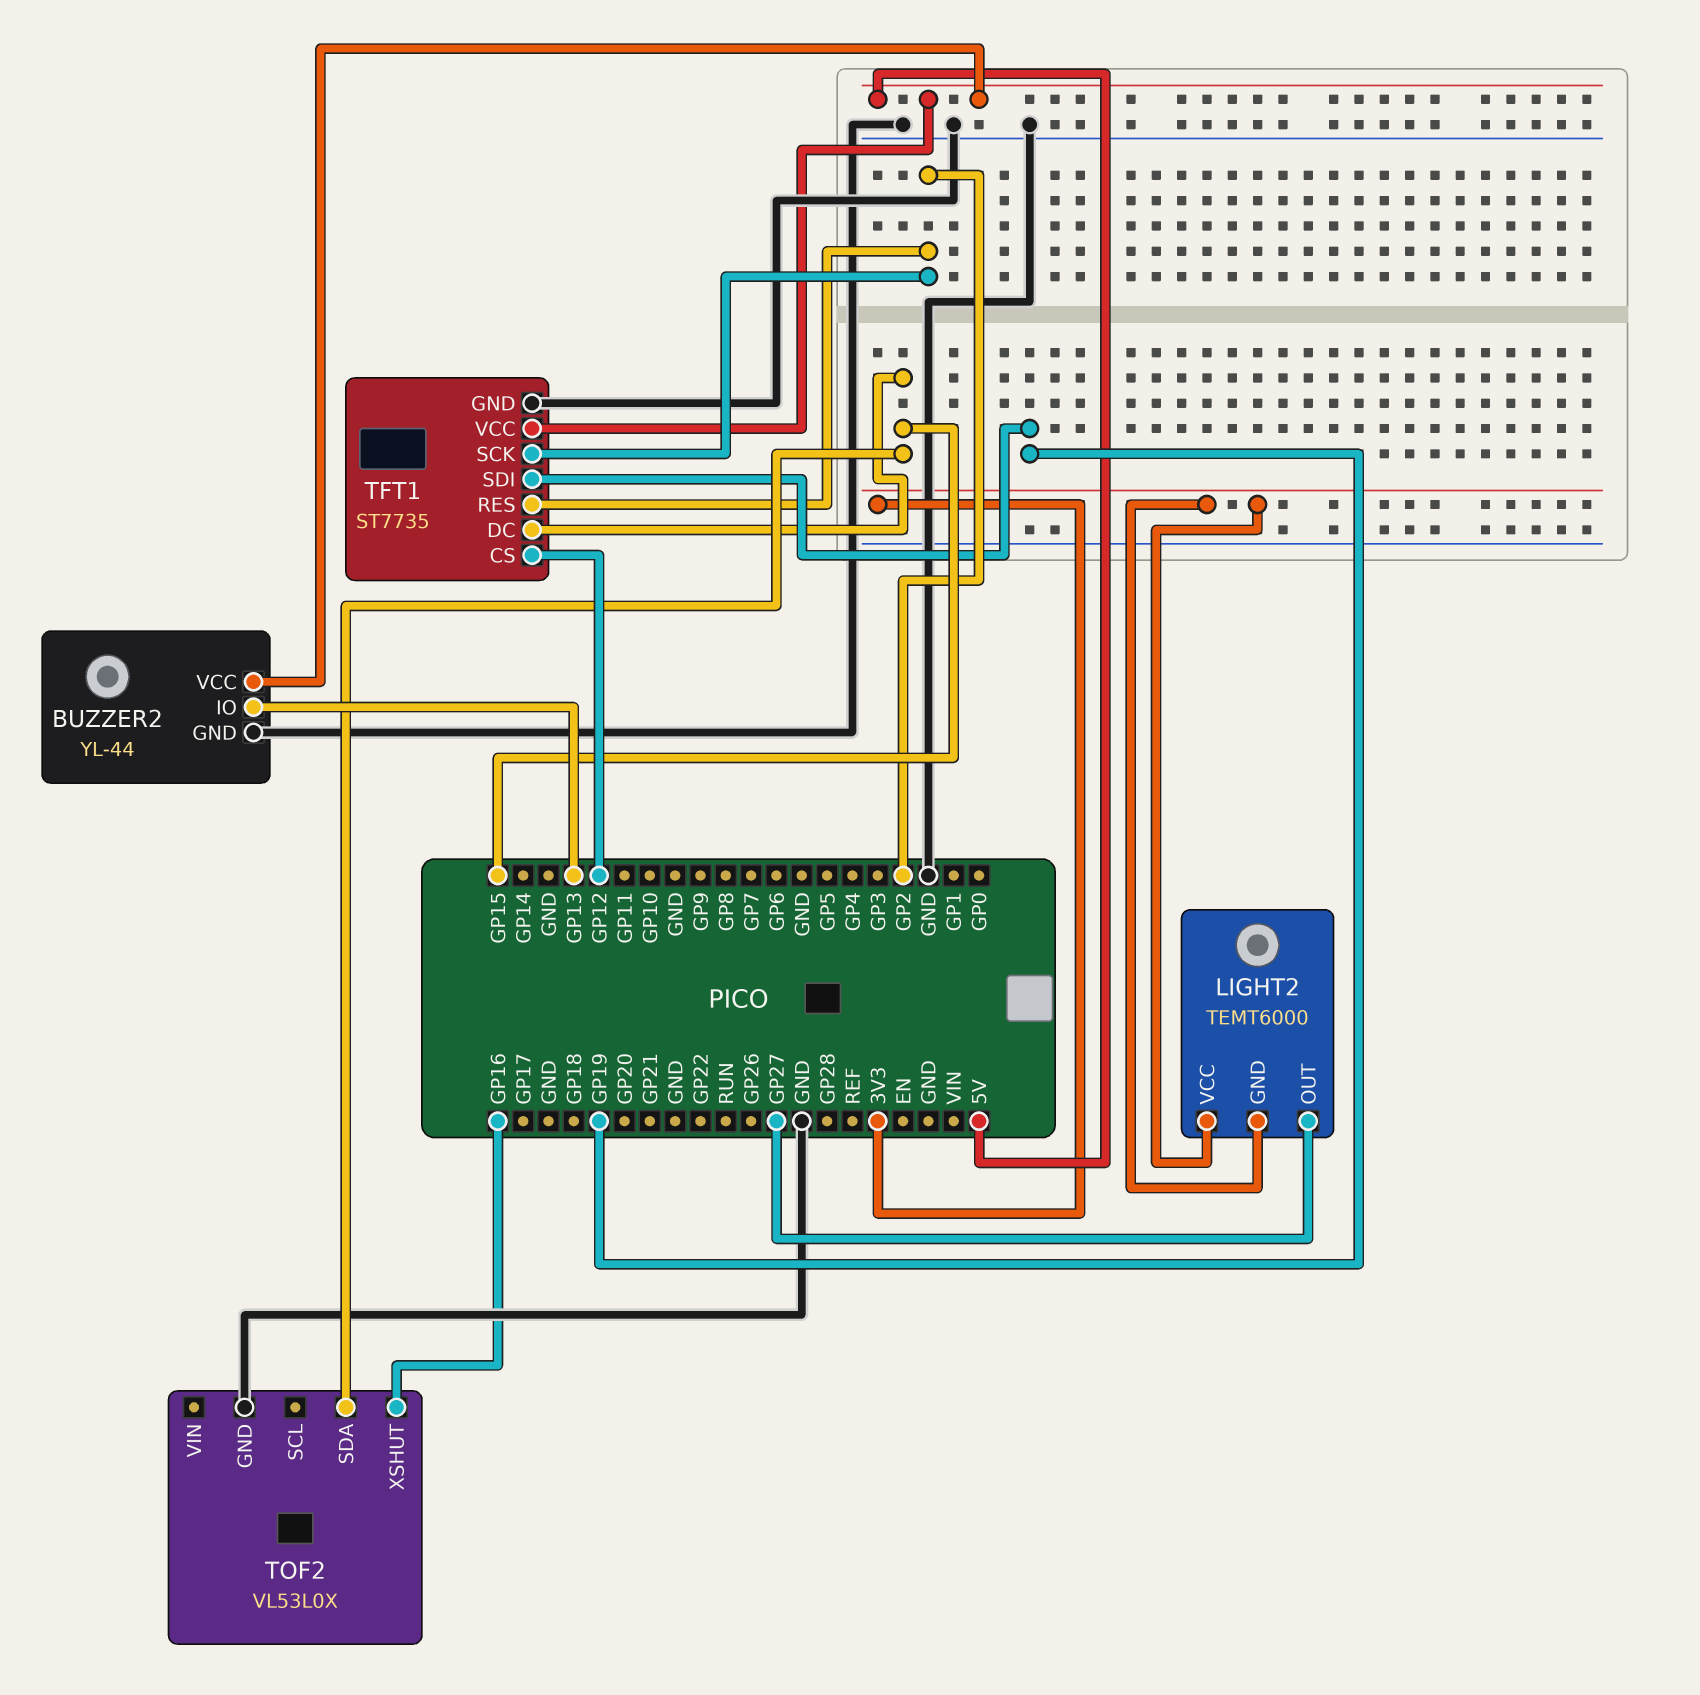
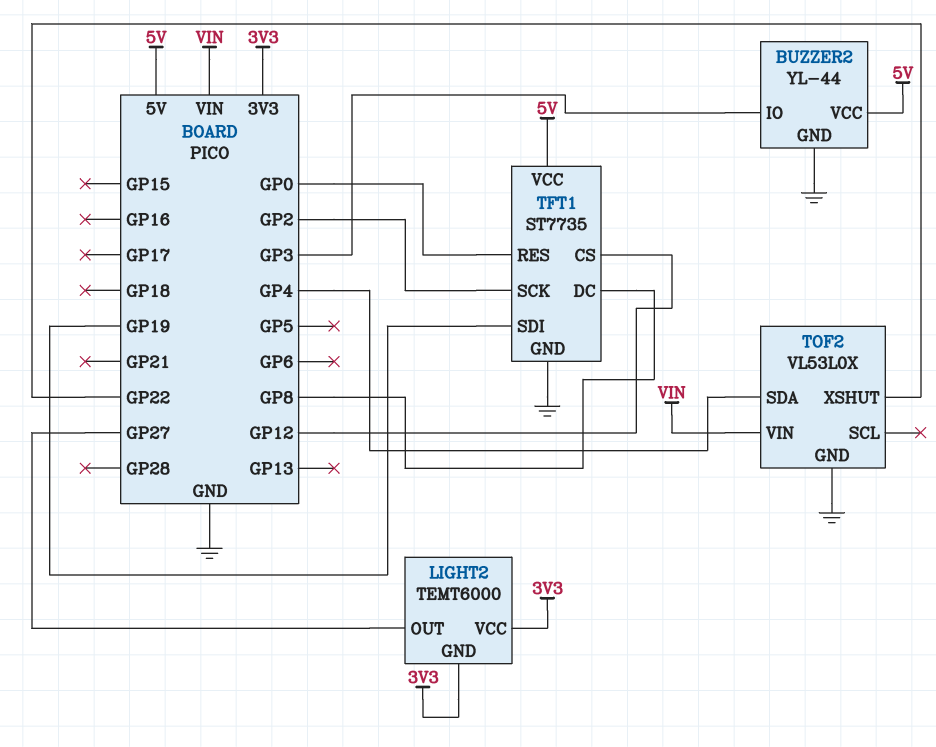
BUZZER2 pin IO: GP13 -> GP3
TFT1 pin DC: GP15 -> GP8
TFT1 pin RES: GP2 -> GP0
TOF2 pin SDA: GP15 -> GP4
TOF2 pin VIN: none -> VIN
TOF2 pin XSHUT: GP16 -> GP22

